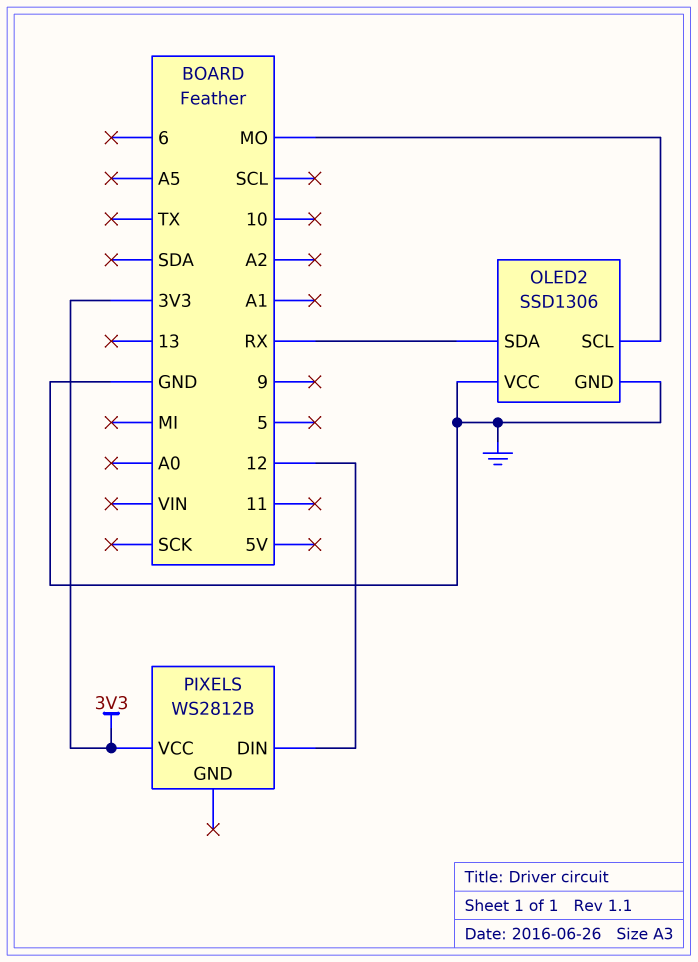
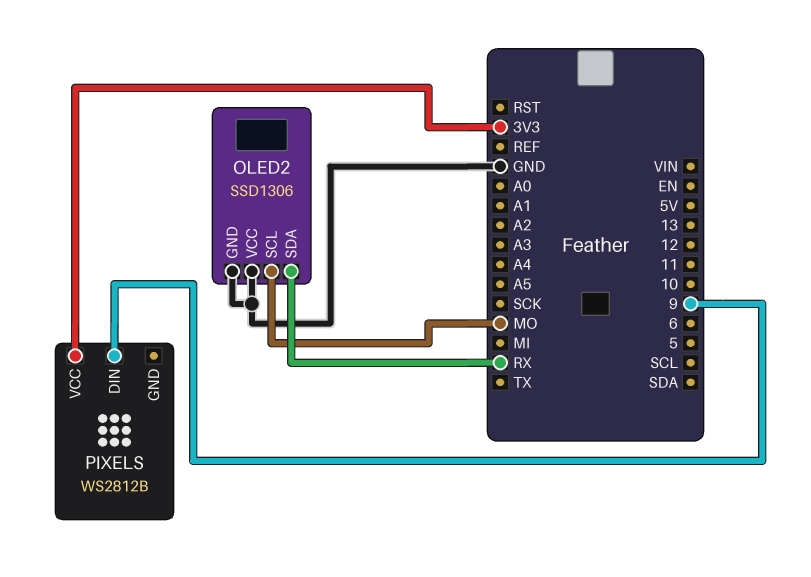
PIXELS pin DIN: 12 -> 9

